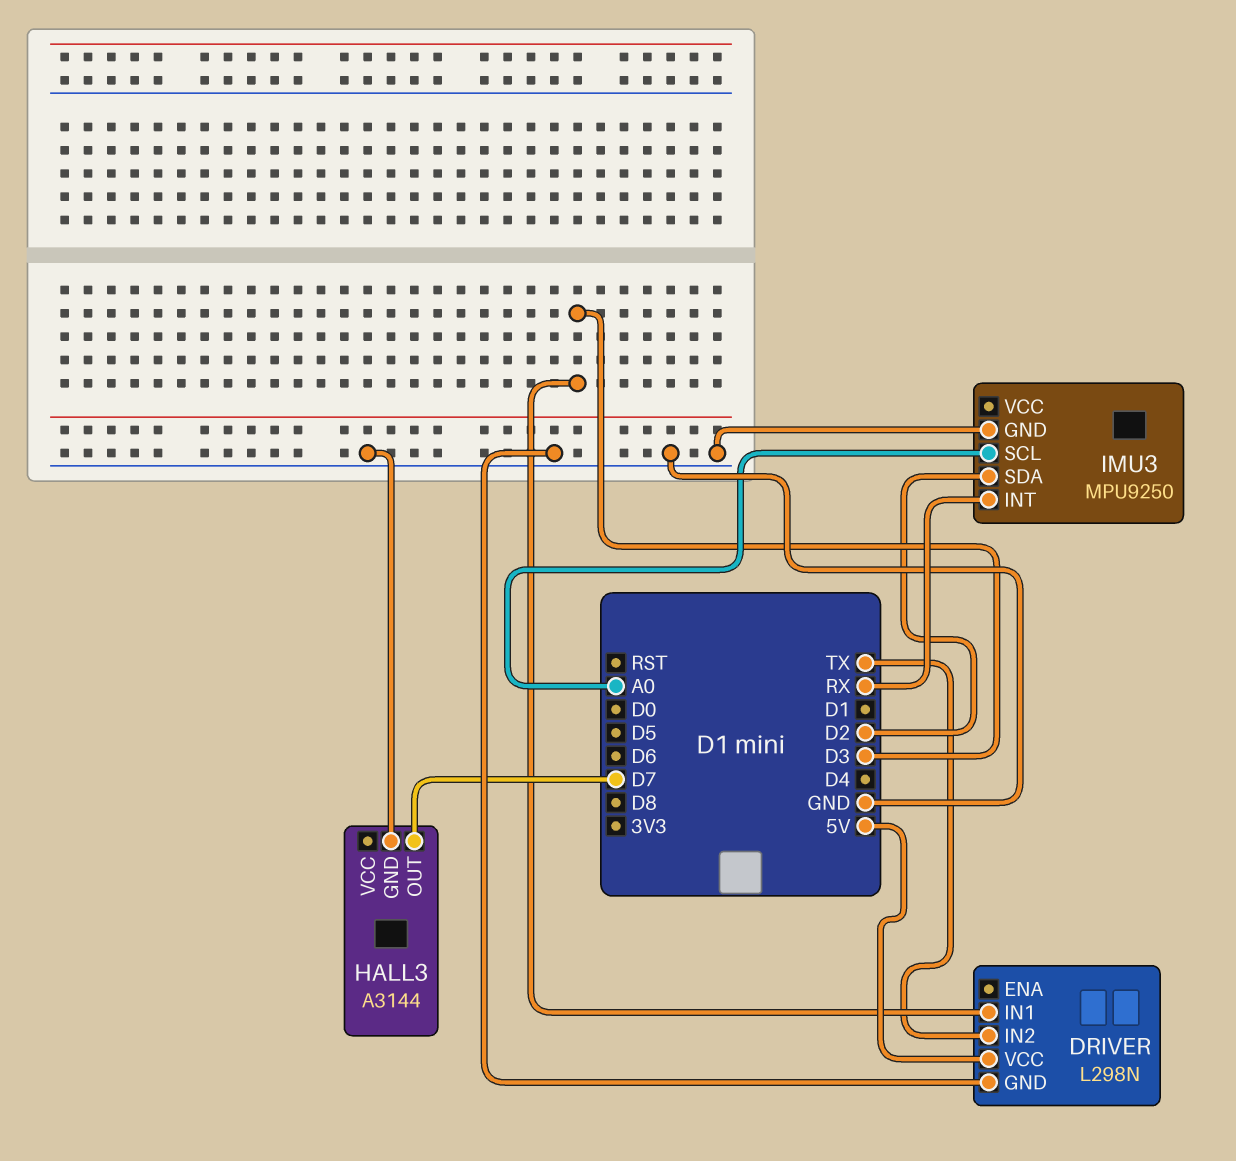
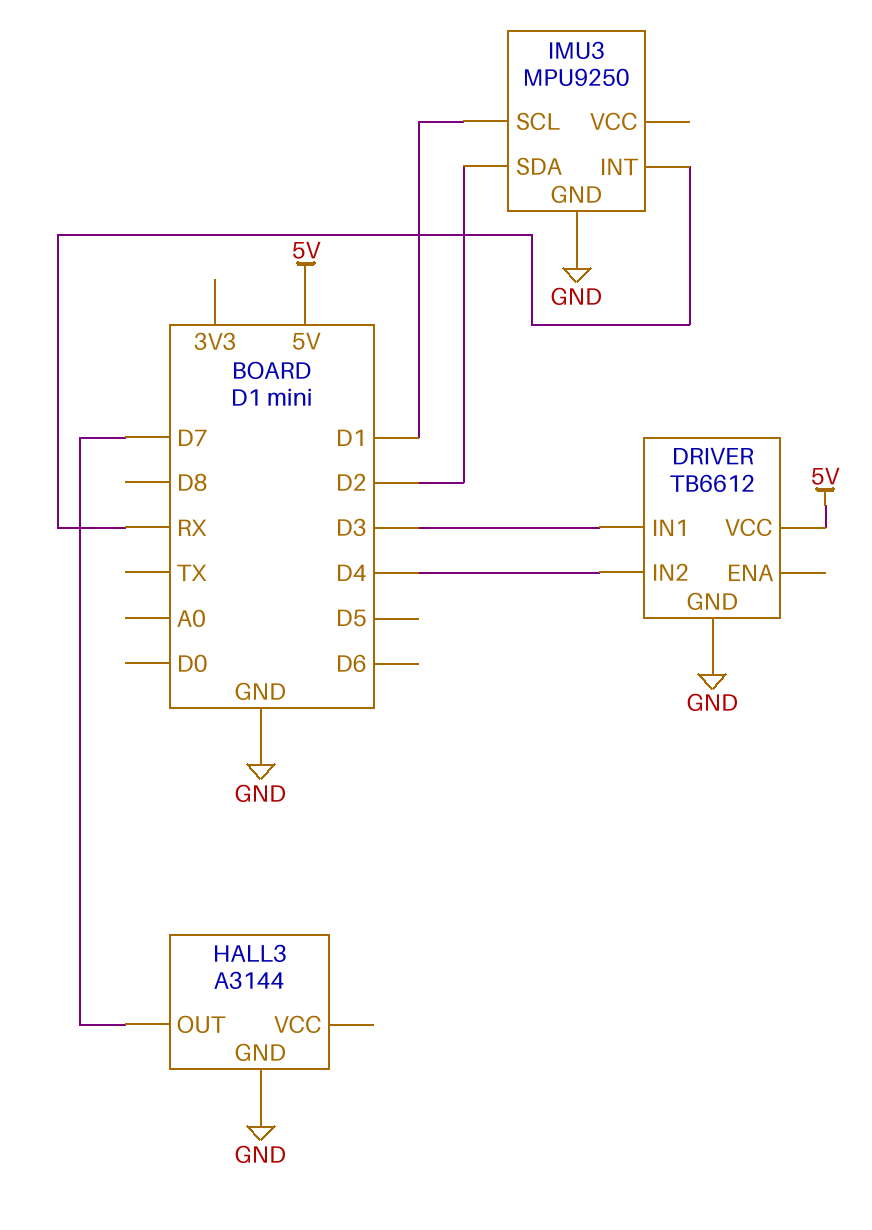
DRIVER: L298N -> TB6612
DRIVER pin IN2: TX -> D4
IMU3 pin SCL: A0 -> D1

